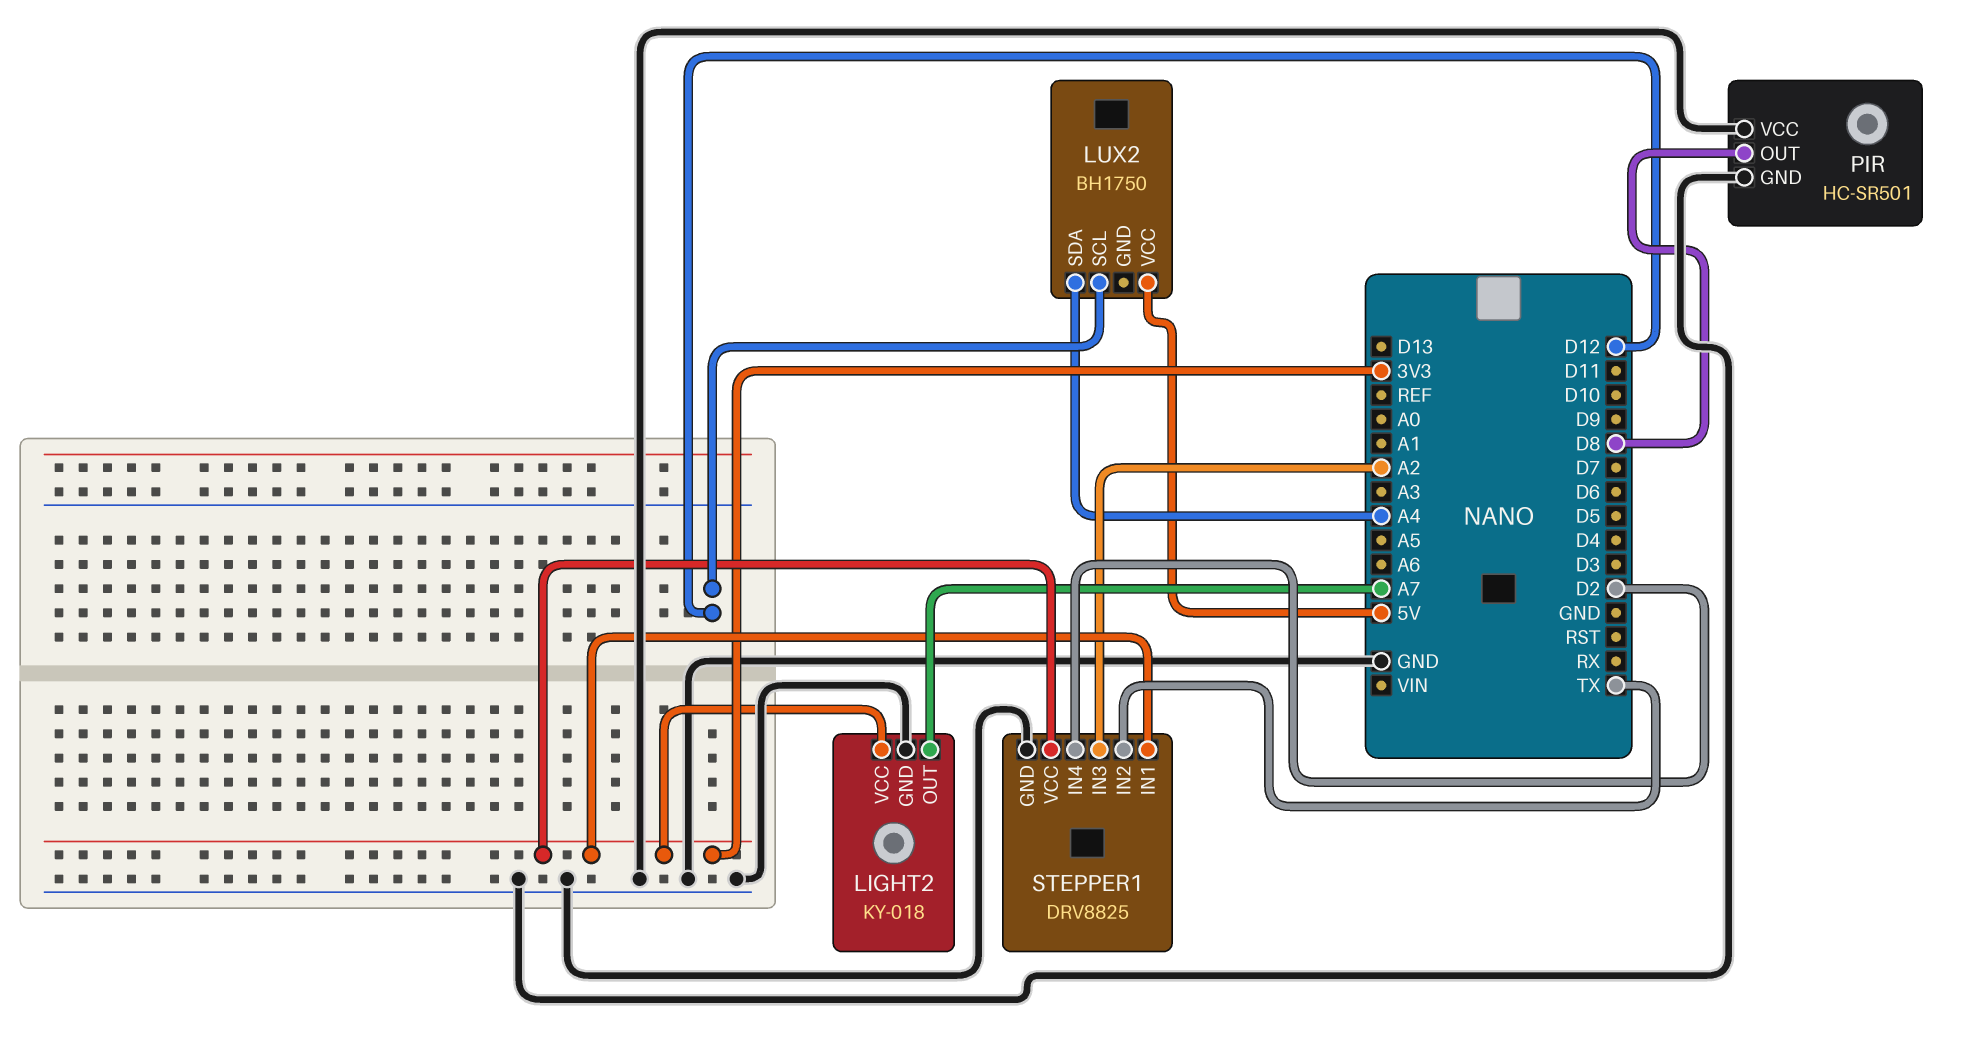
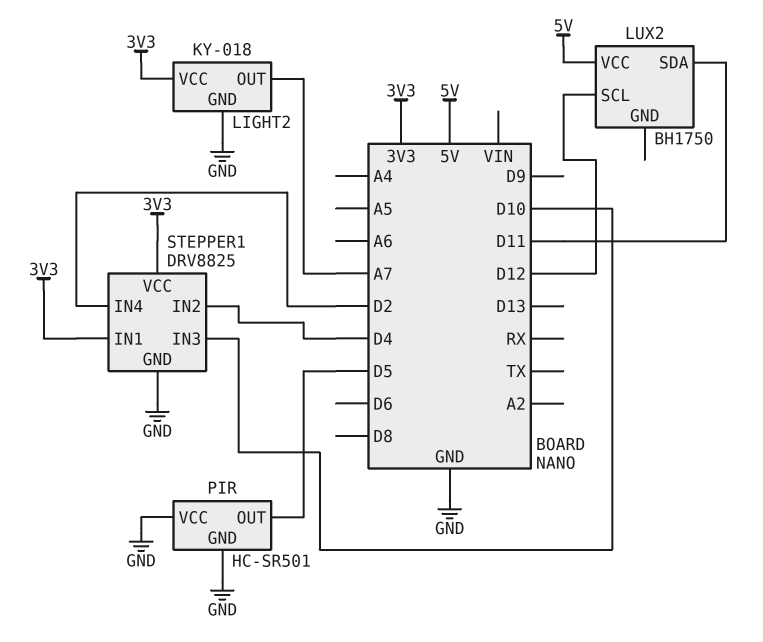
LUX2 pin SDA: A4 -> D11
PIR pin OUT: D8 -> D5
STEPPER1 pin IN2: TX -> D4
STEPPER1 pin IN3: A2 -> D10

